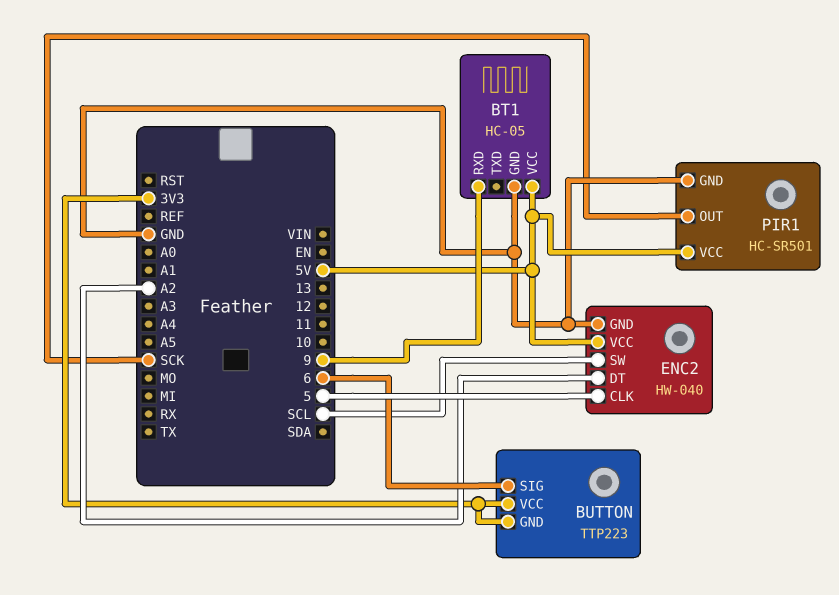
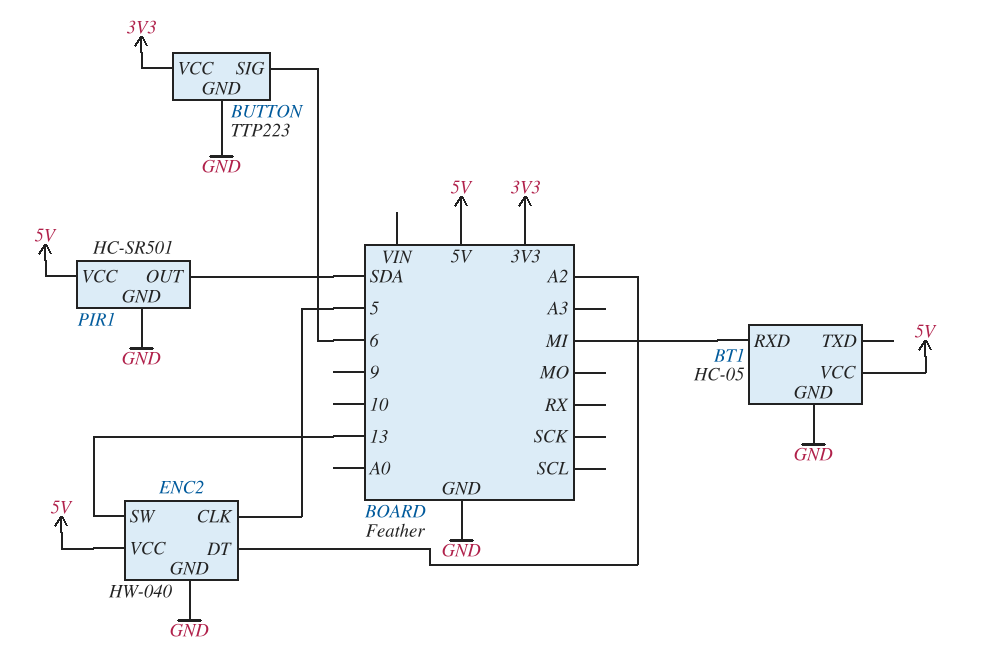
BT1 pin RXD: 9 -> MI
BUTTON pin GND: 3V3 -> GND
ENC2 pin SW: SCL -> 13
PIR1 pin OUT: SCK -> SDA

